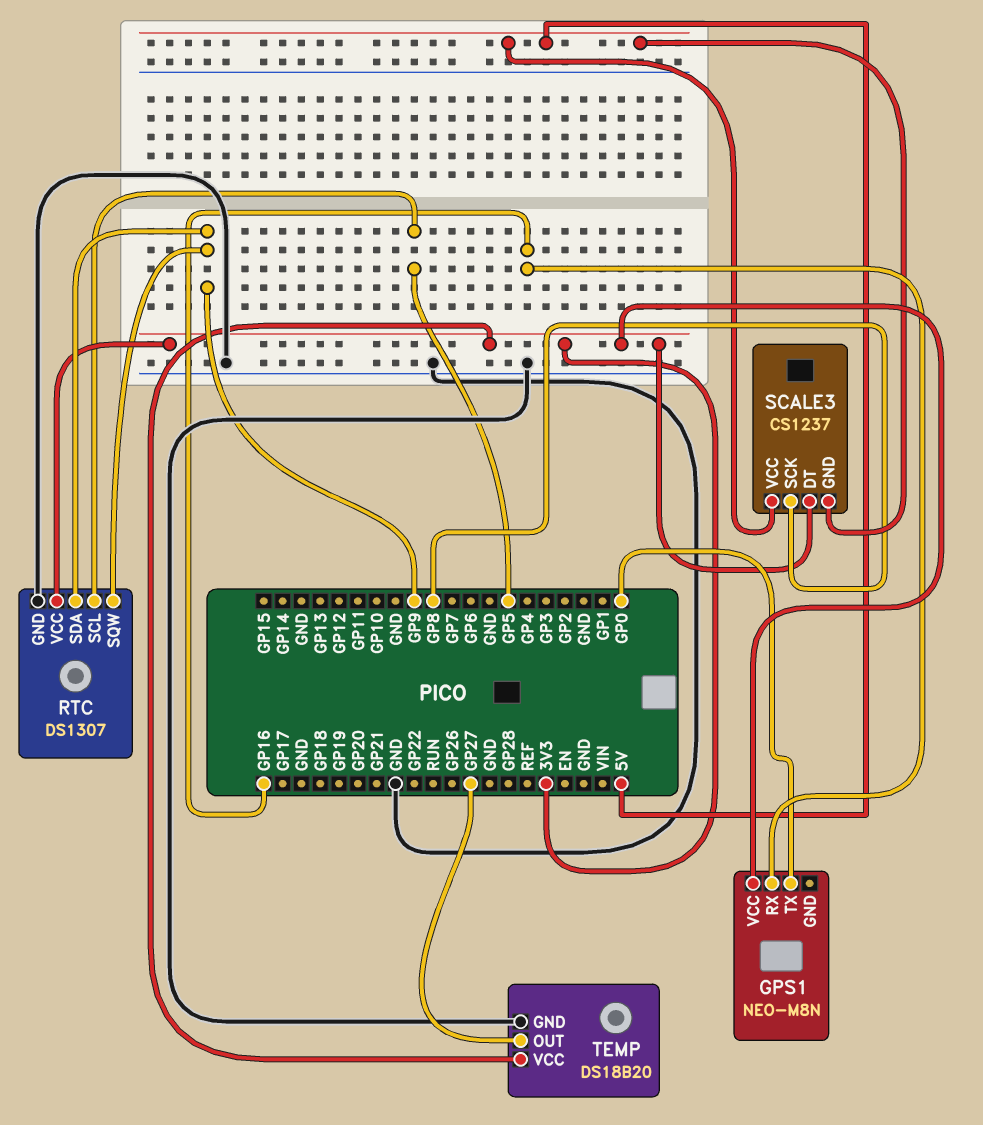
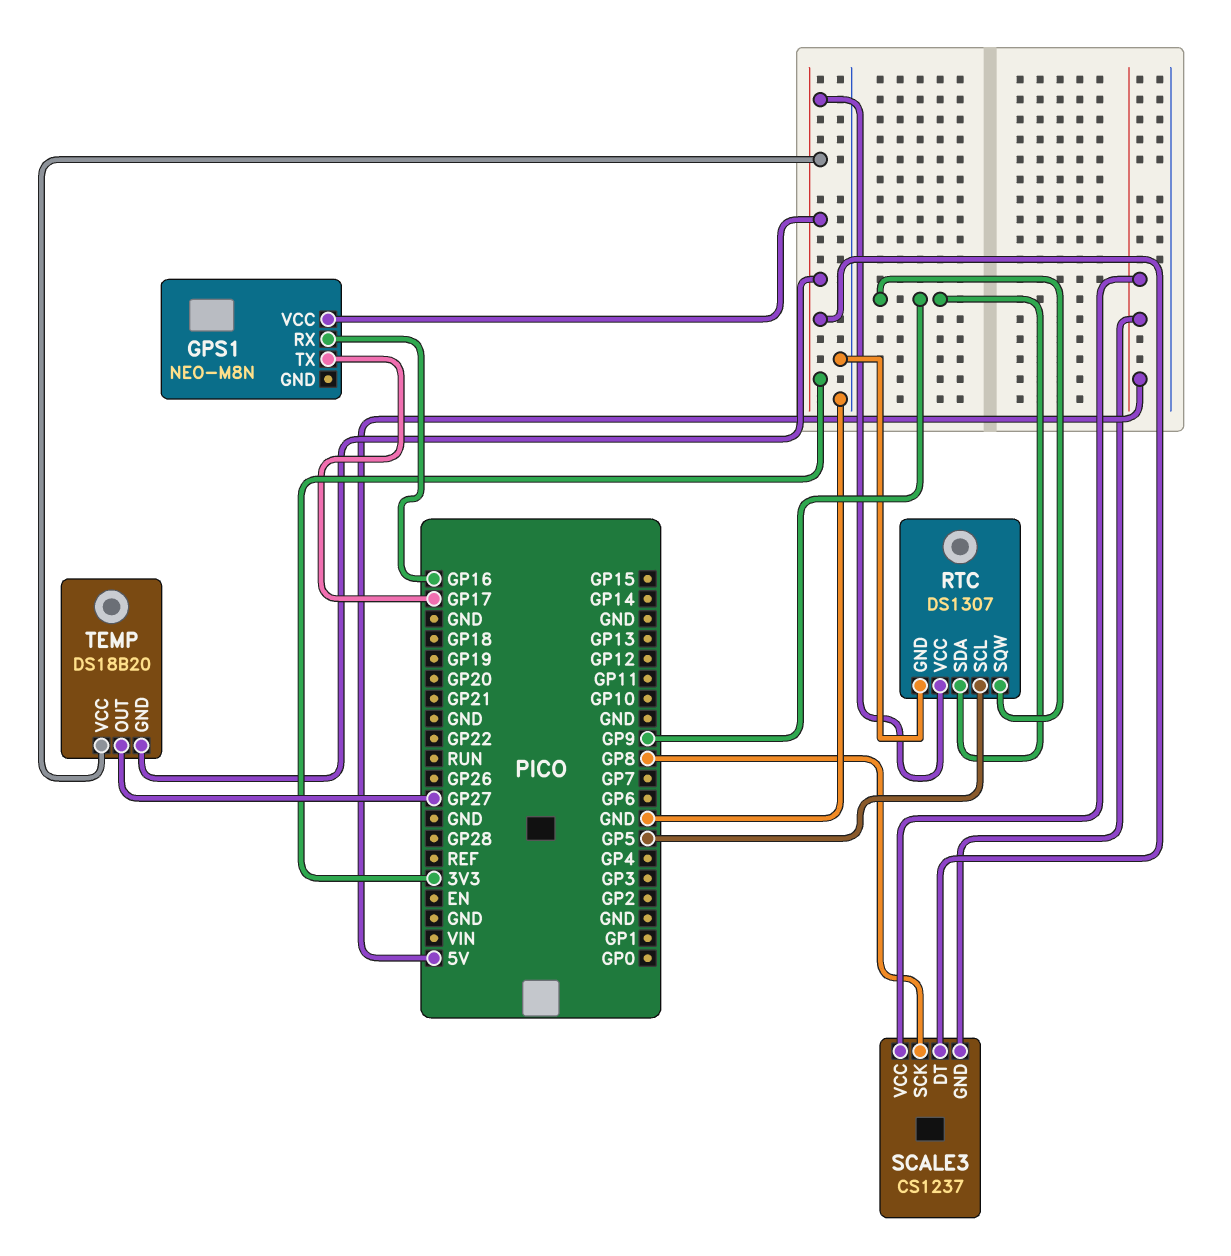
GPS1 pin TX: GP0 -> GP17
TEMP pin GND: GND -> 3V3

